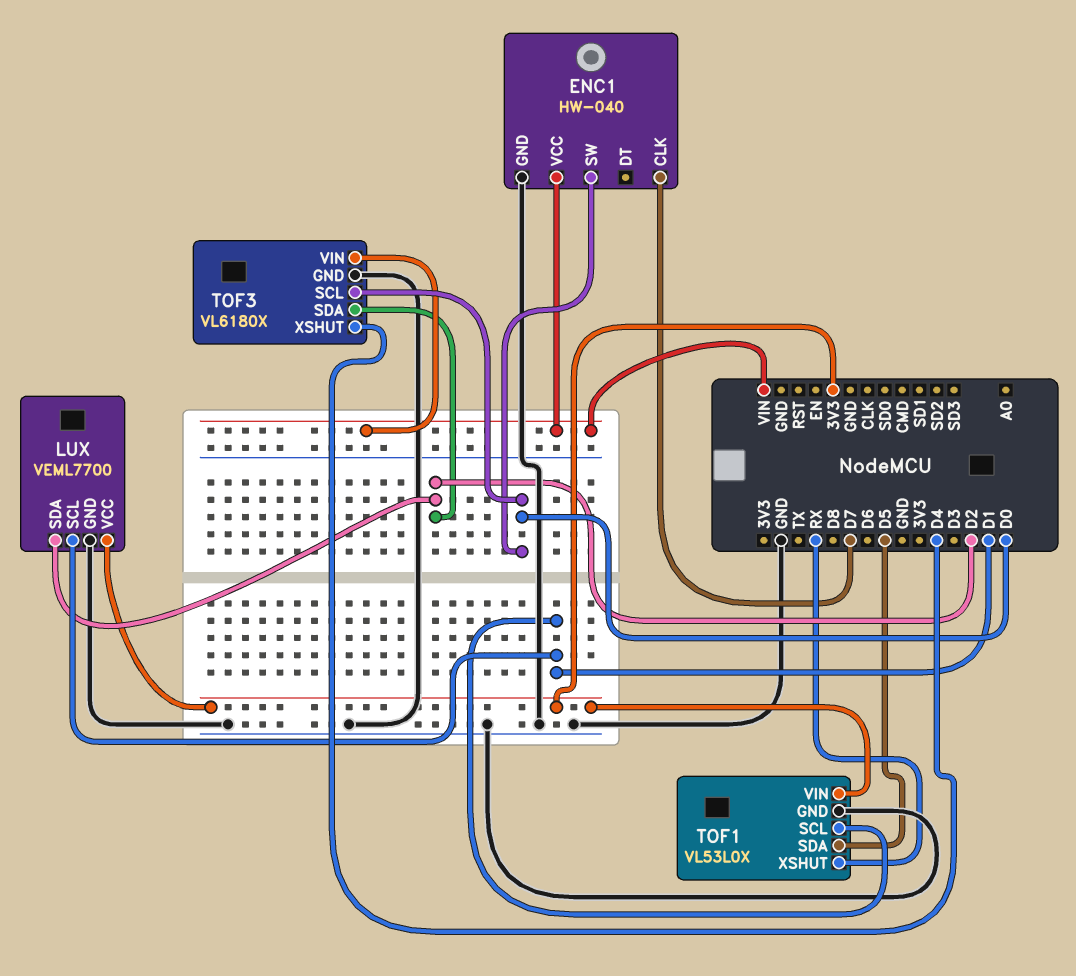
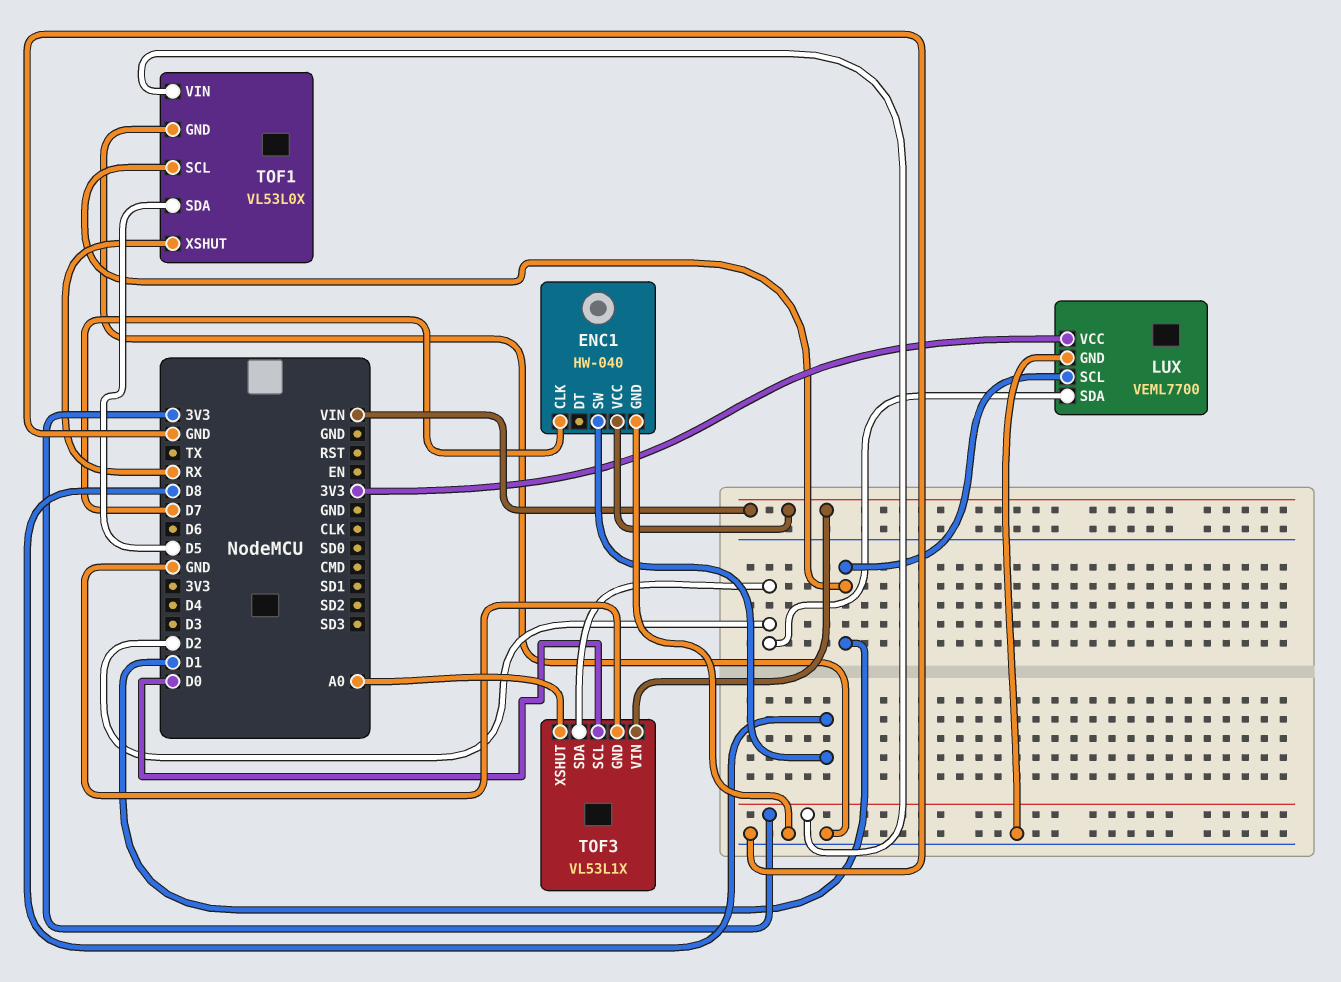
ENC1 pin SW: D0 -> D8
TOF3: VL6180X -> VL53L1X
TOF3 pin XSHUT: D4 -> A0

